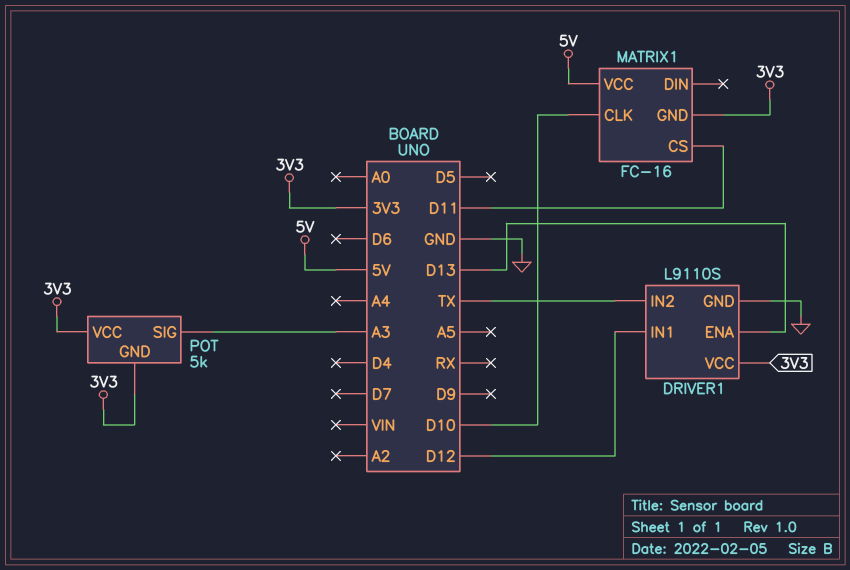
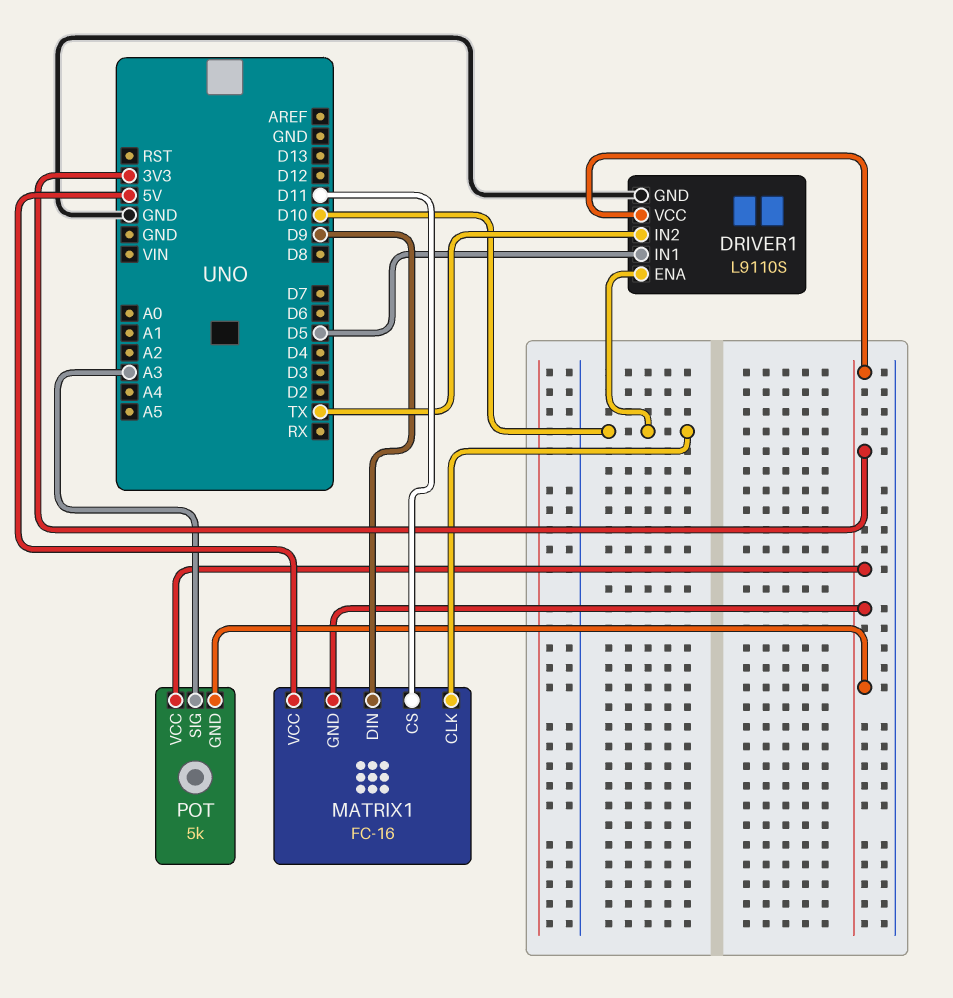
DRIVER1 pin ENA: D13 -> D10
DRIVER1 pin IN1: D12 -> D5
MATRIX1 pin DIN: none -> D9

